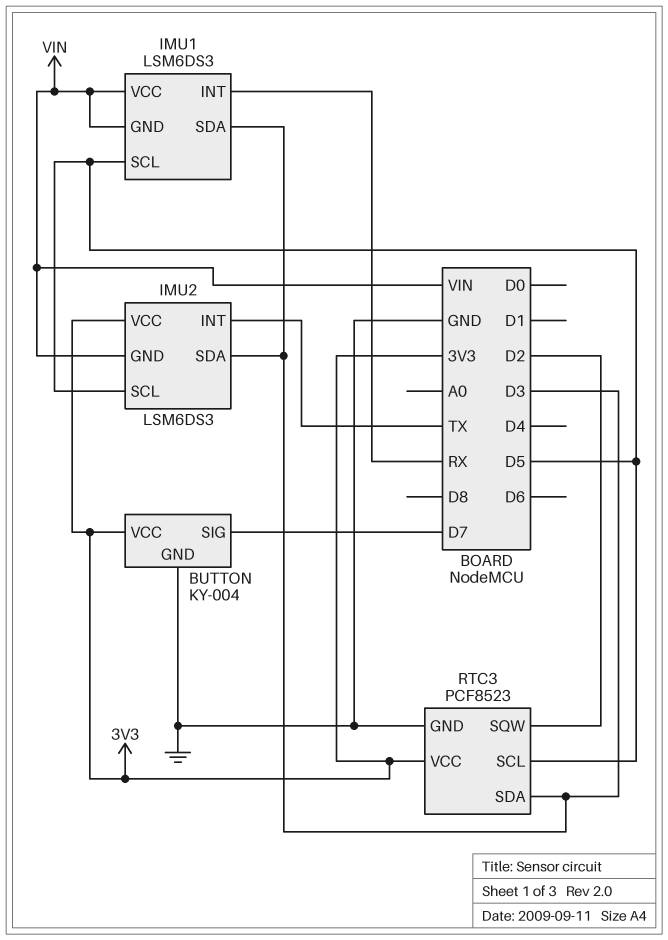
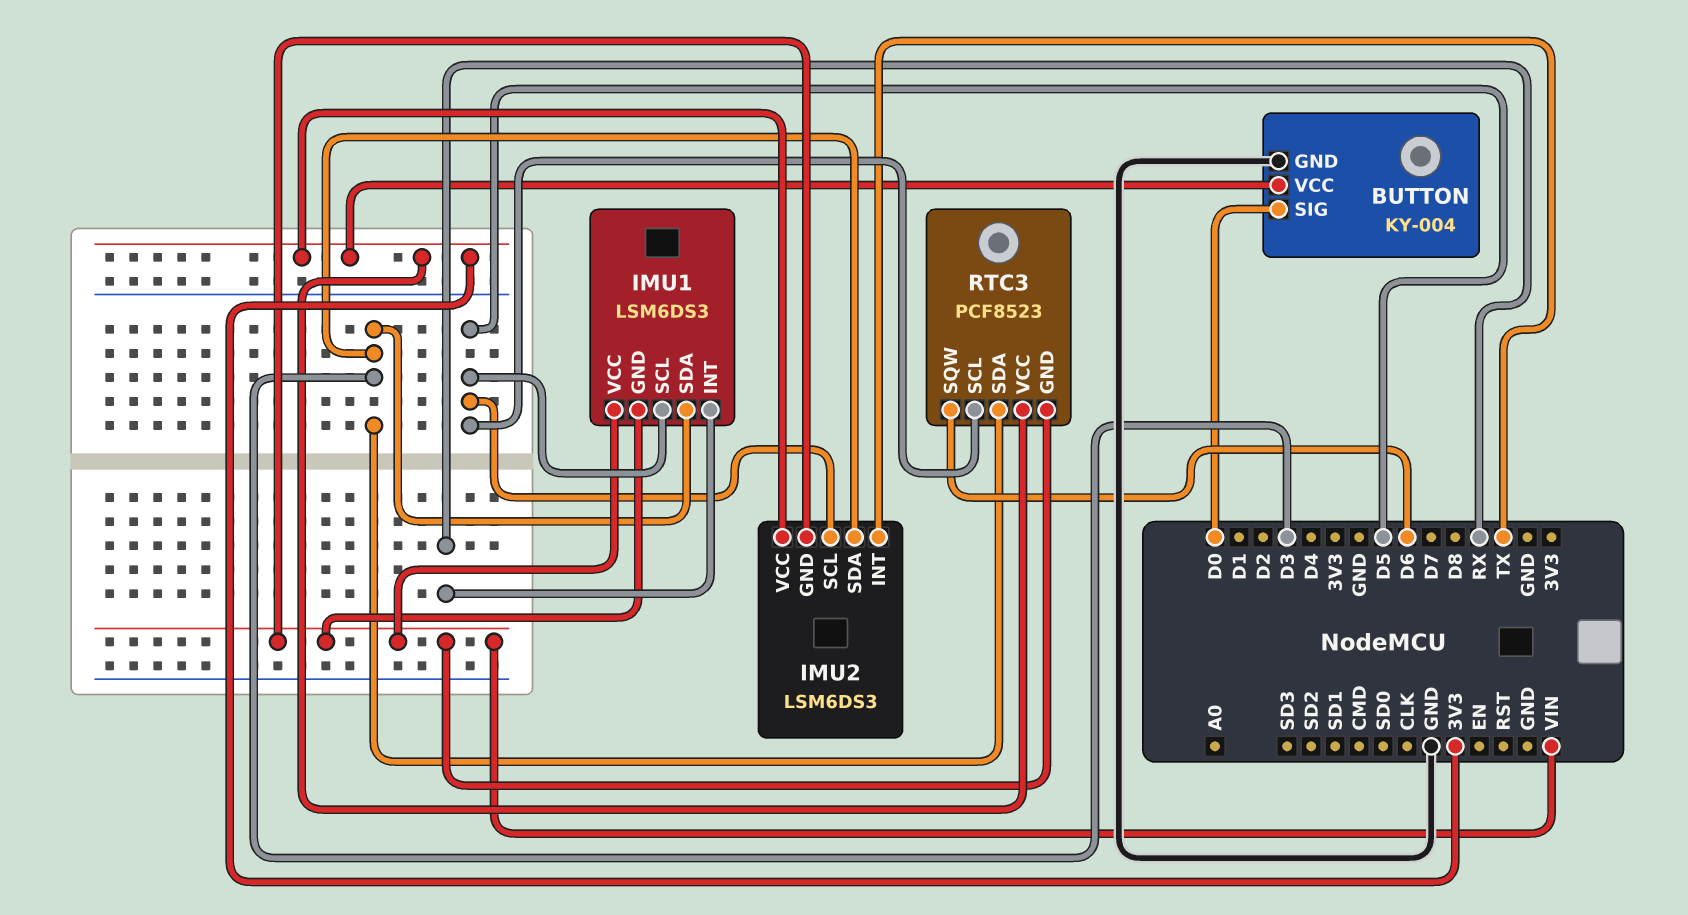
BUTTON pin SIG: D7 -> D0
RTC3 pin GND: GND -> VIN
RTC3 pin SQW: D2 -> D6

